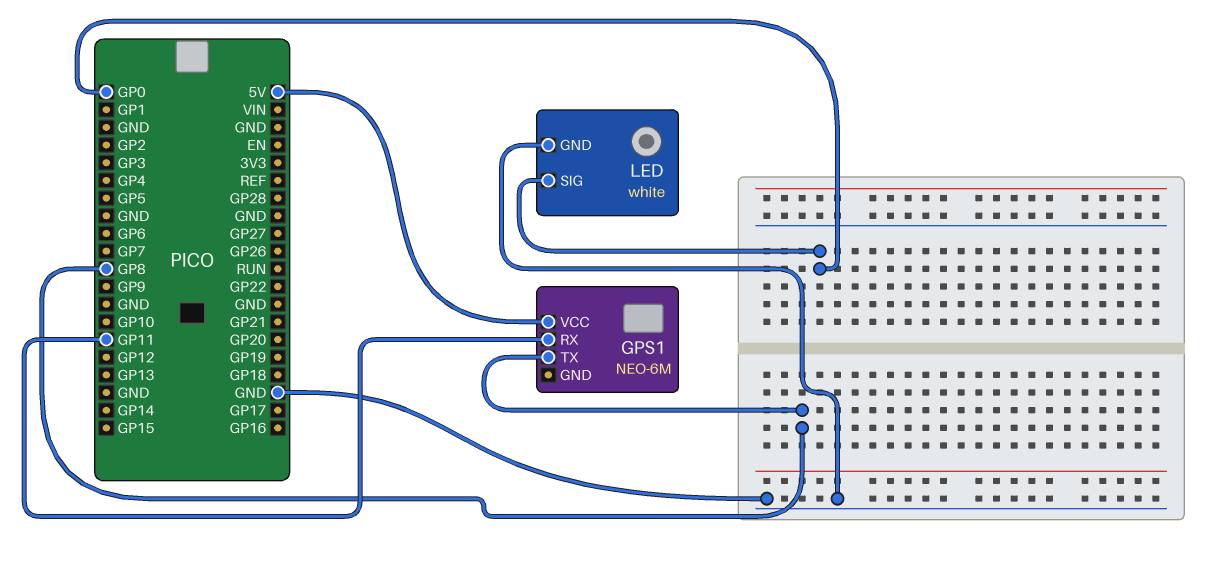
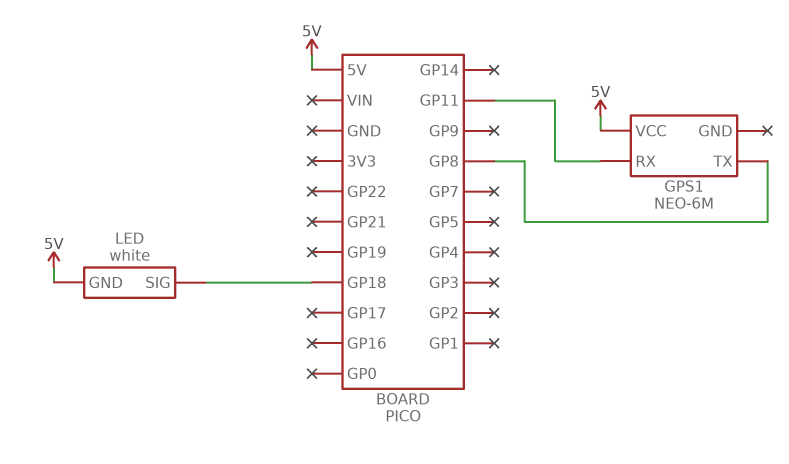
LED pin GND: GND -> 5V
LED pin SIG: GP0 -> GP18

